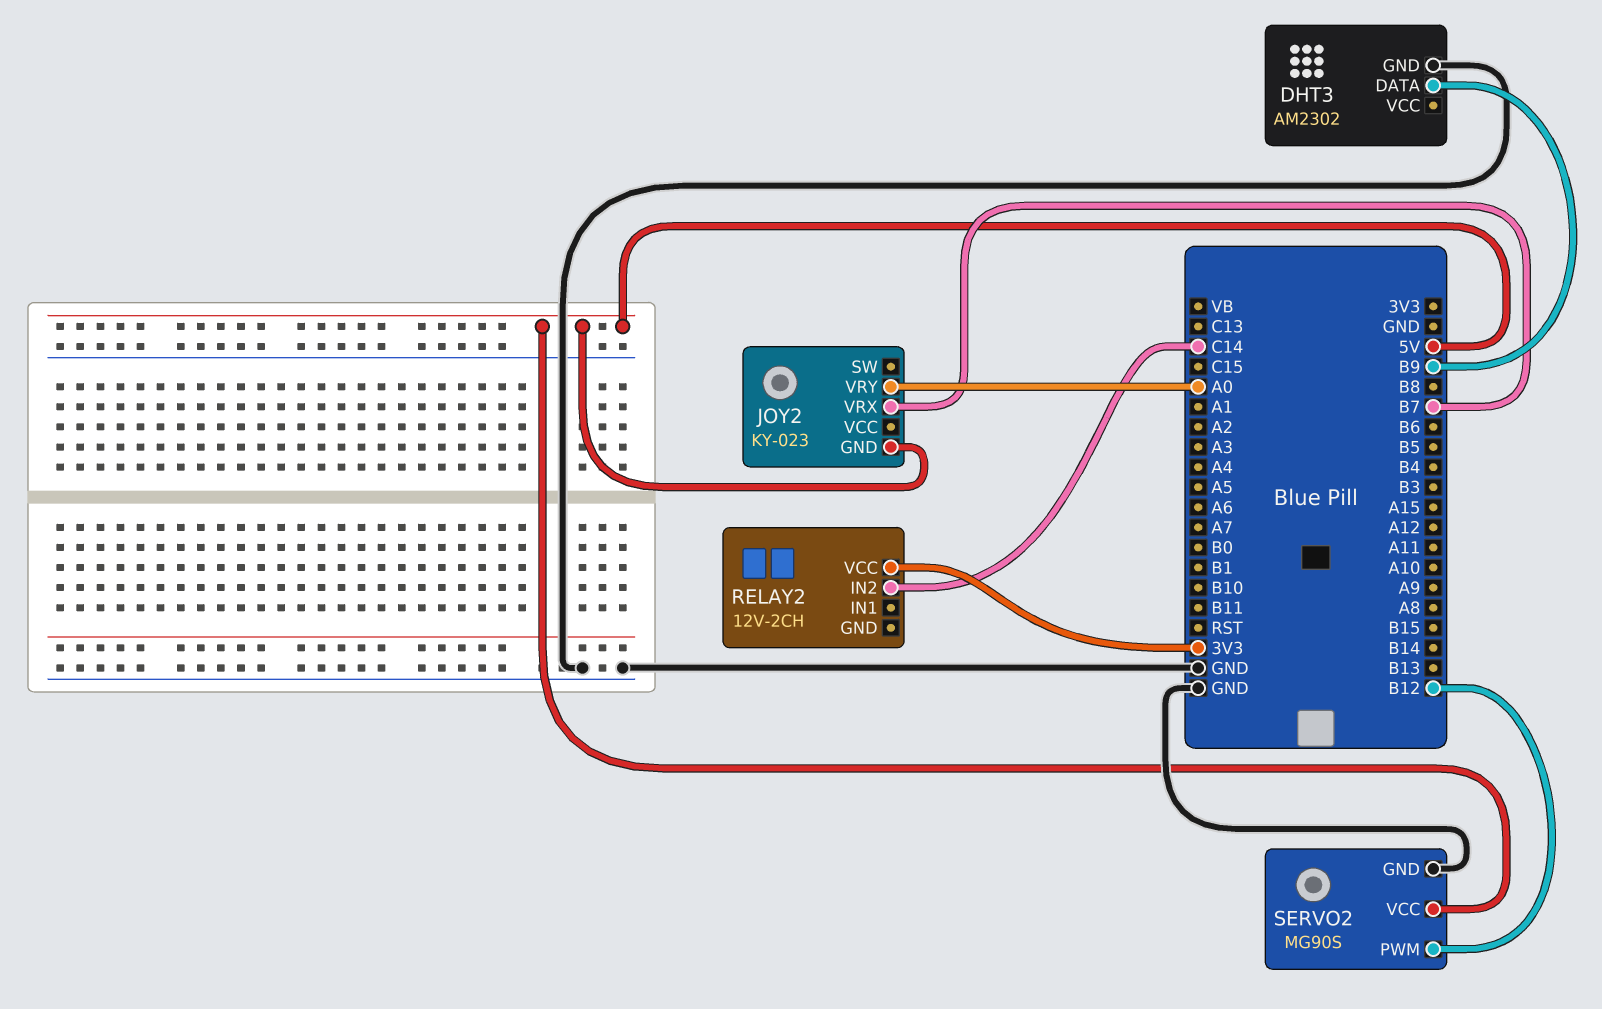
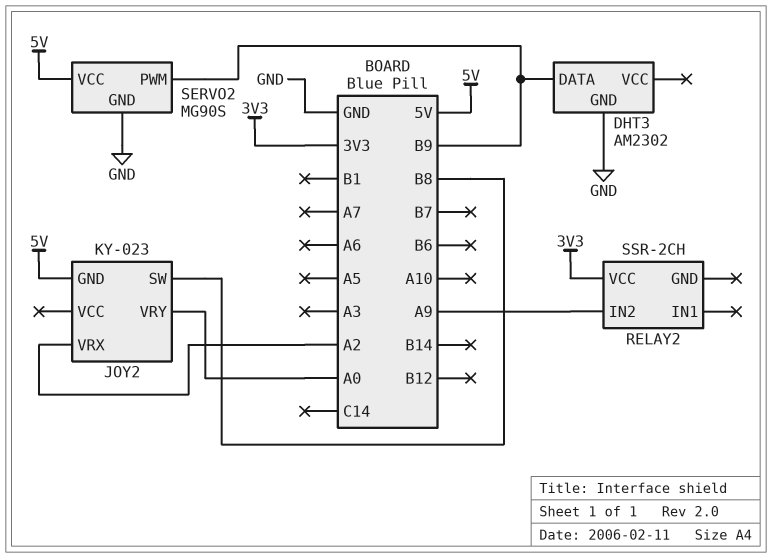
JOY2 pin SW: none -> B8
JOY2 pin VRX: B7 -> A2
RELAY2: 12V-2CH -> SSR-2CH
RELAY2 pin IN2: C14 -> A9
SERVO2 pin PWM: B12 -> B9

